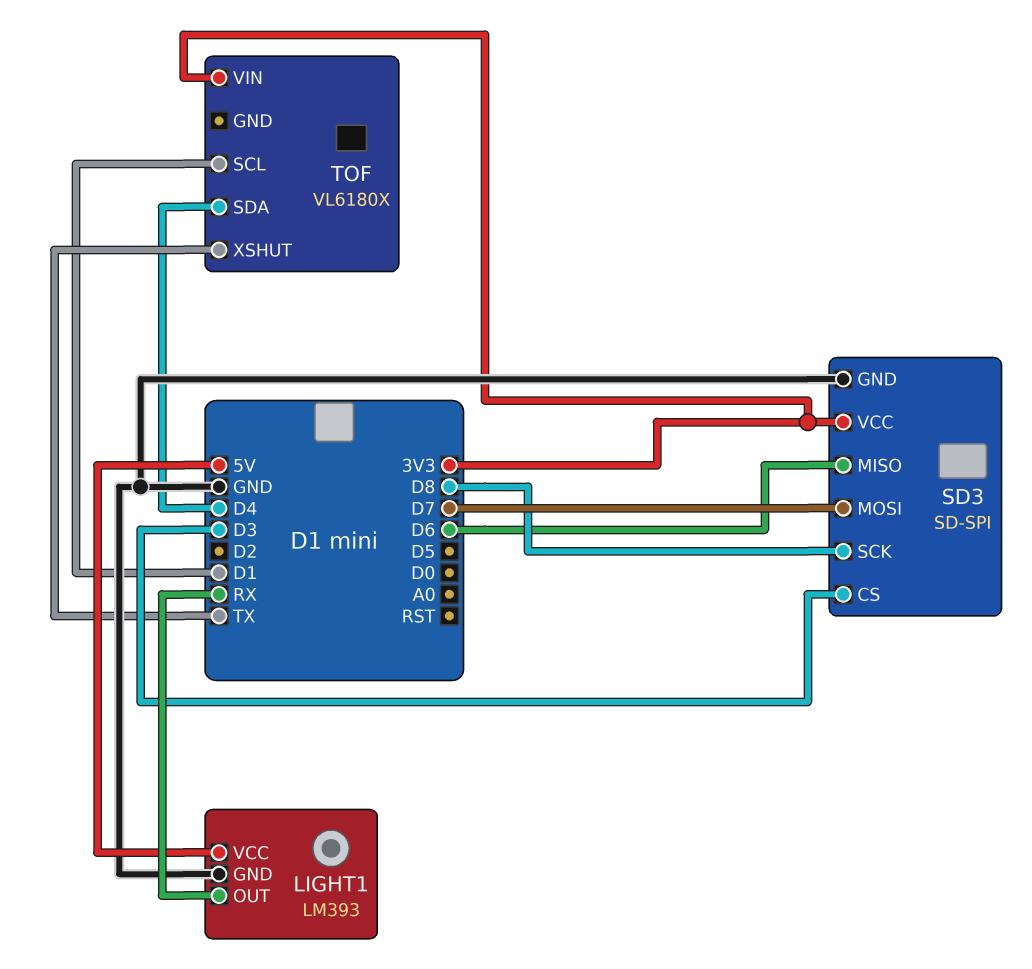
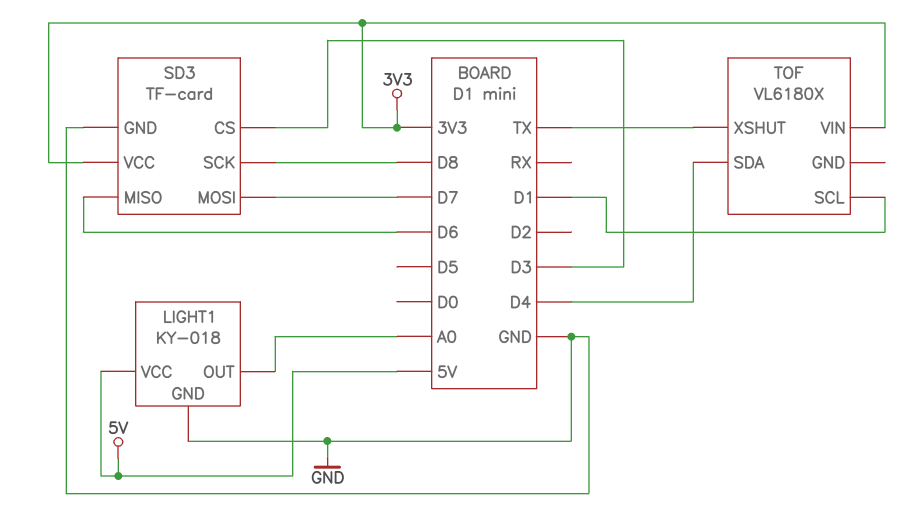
LIGHT1: LM393 -> KY-018
LIGHT1 pin OUT: RX -> A0
SD3: SD-SPI -> TF-card

